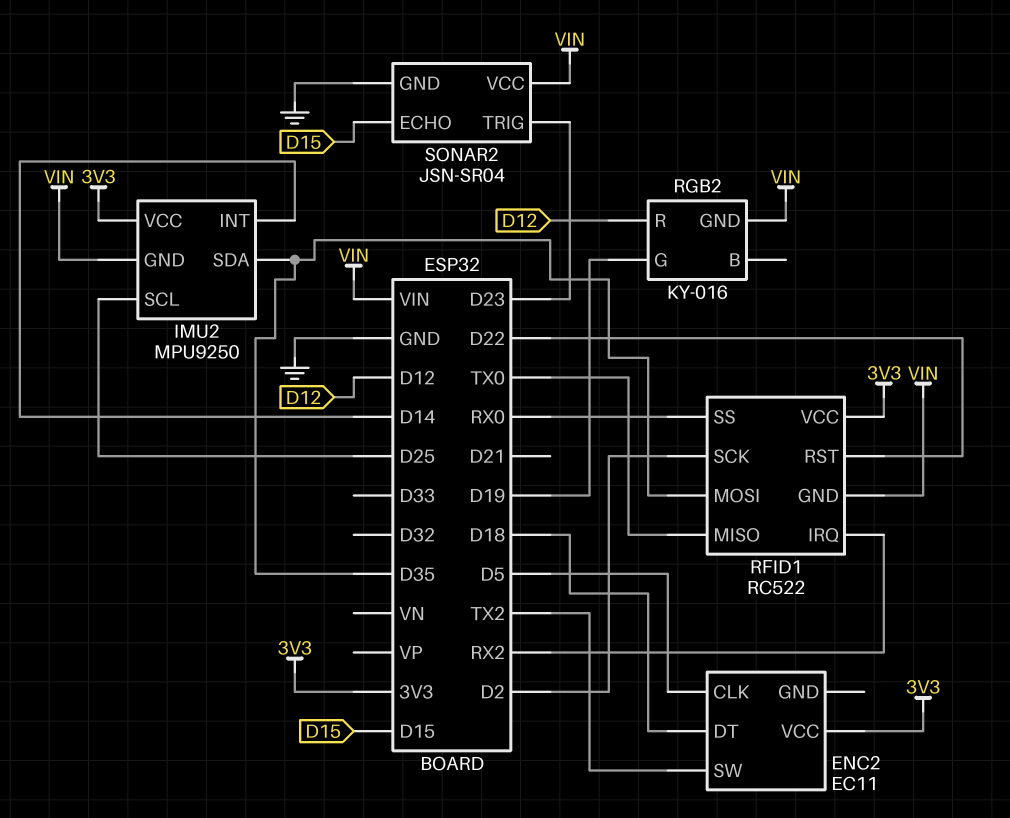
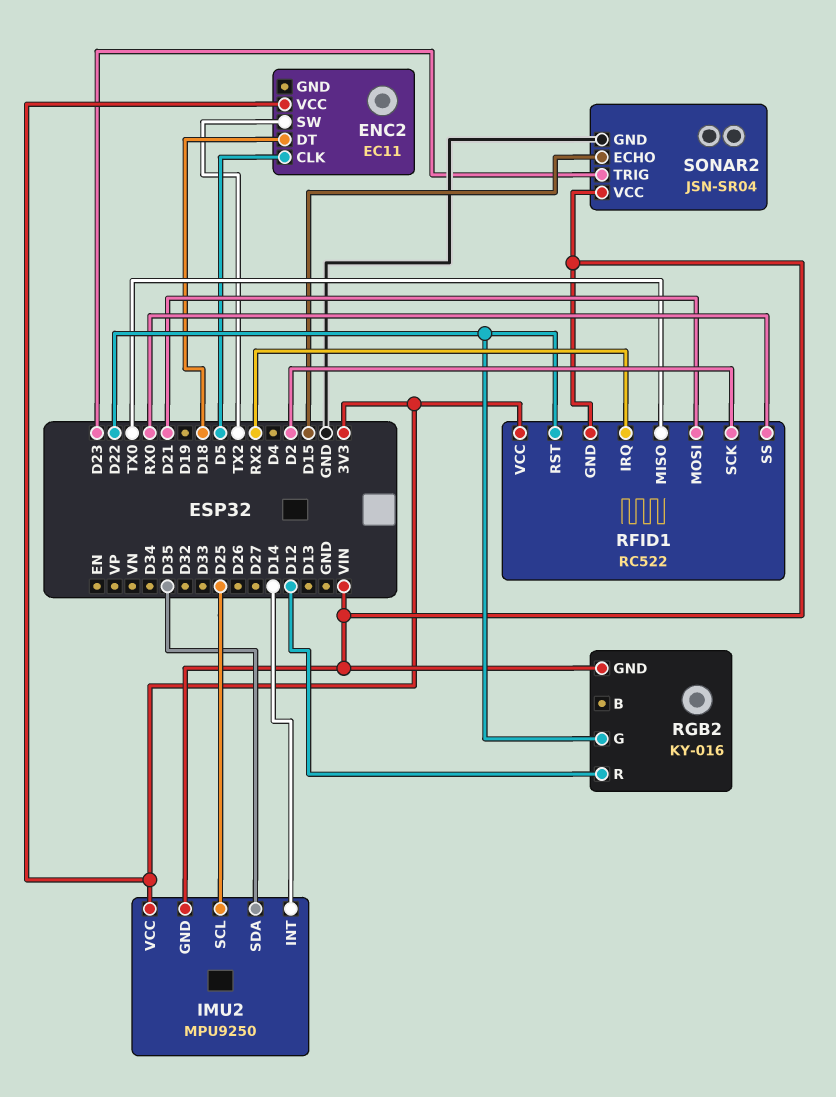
RFID1 pin MOSI: D35 -> D21
RGB2 pin G: D19 -> D22

